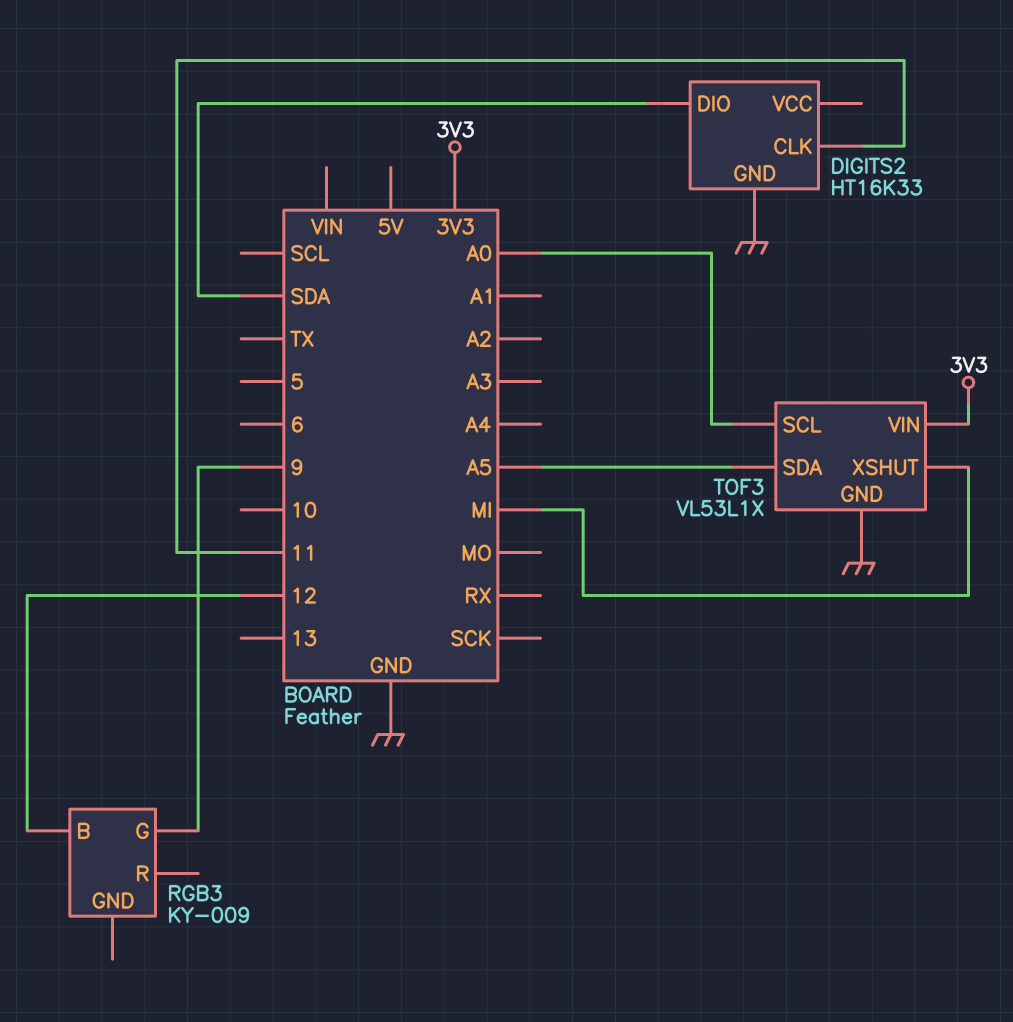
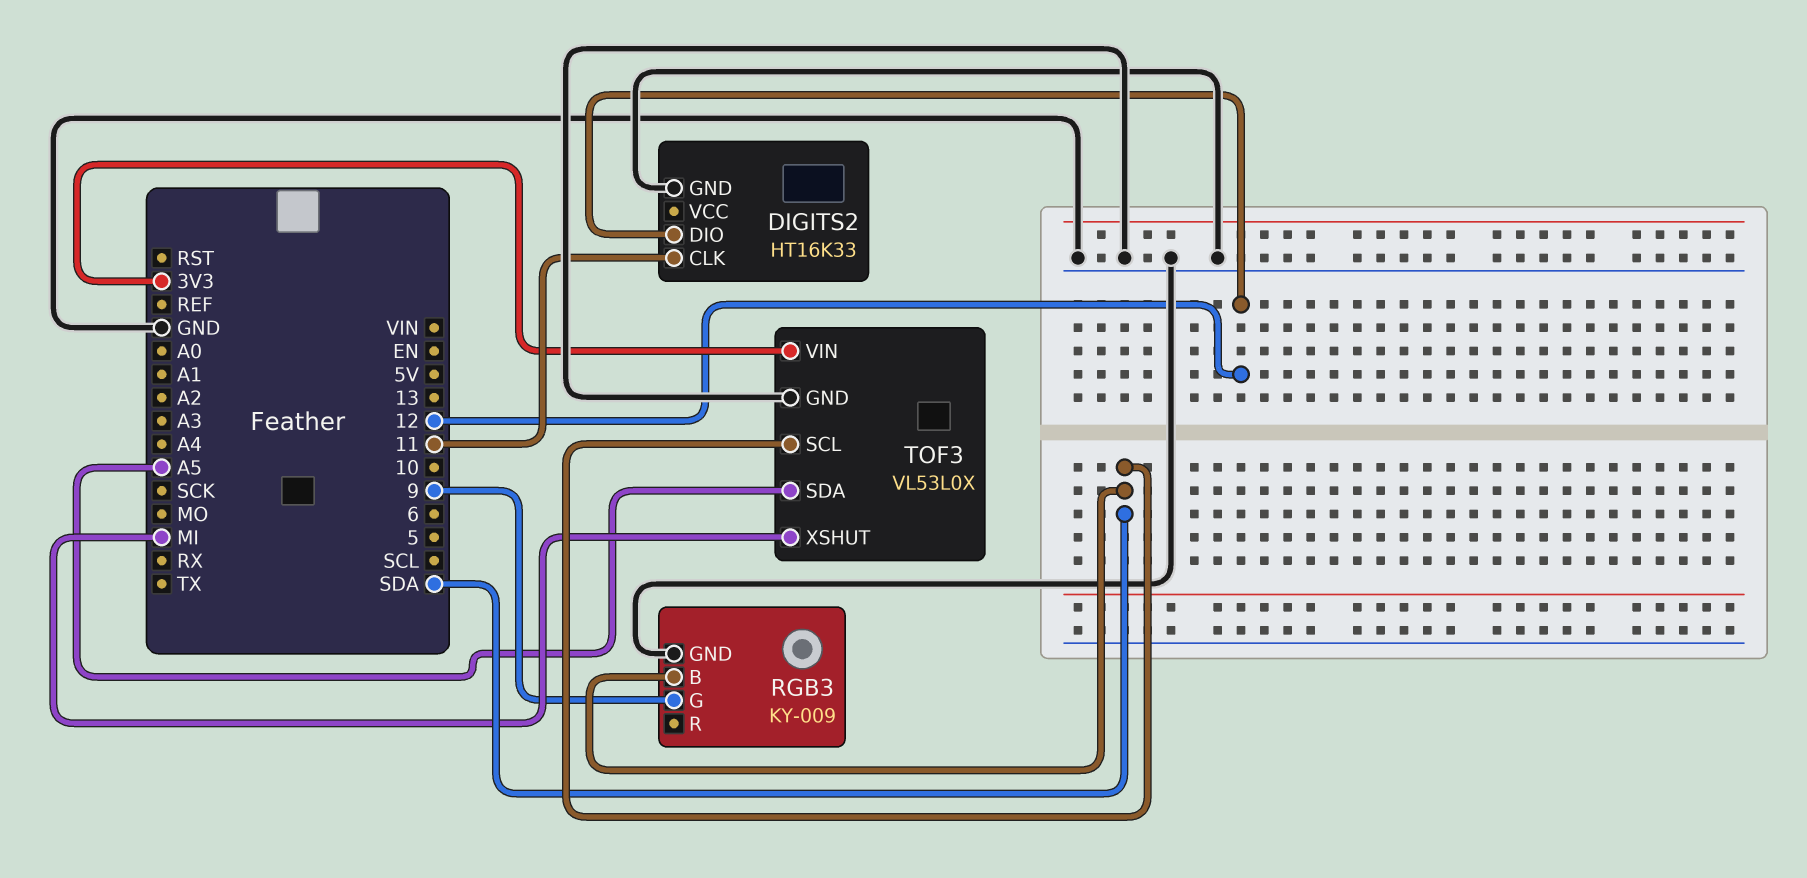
DIGITS2 pin DIO: SDA -> 12
RGB3 pin B: 12 -> SDA
RGB3 pin GND: none -> GND
TOF3: VL53L1X -> VL53L0X
TOF3 pin SCL: A0 -> SDA

